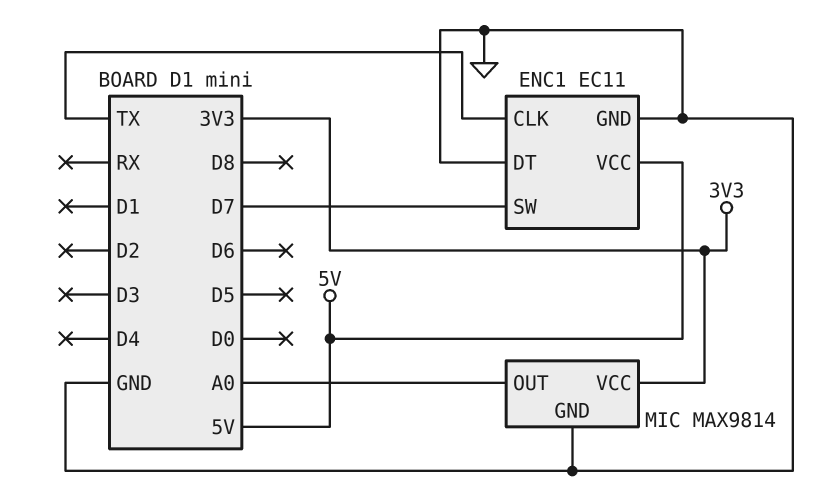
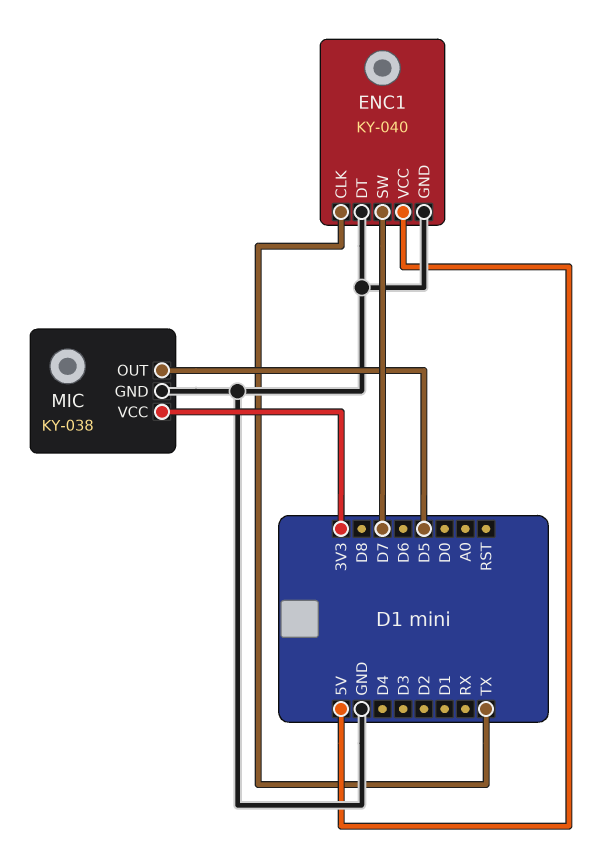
ENC1: EC11 -> KY-040
MIC: MAX9814 -> KY-038
MIC pin OUT: A0 -> D5

